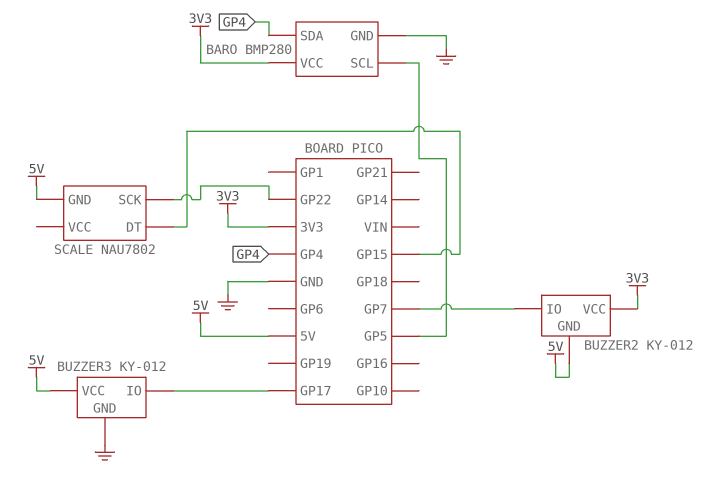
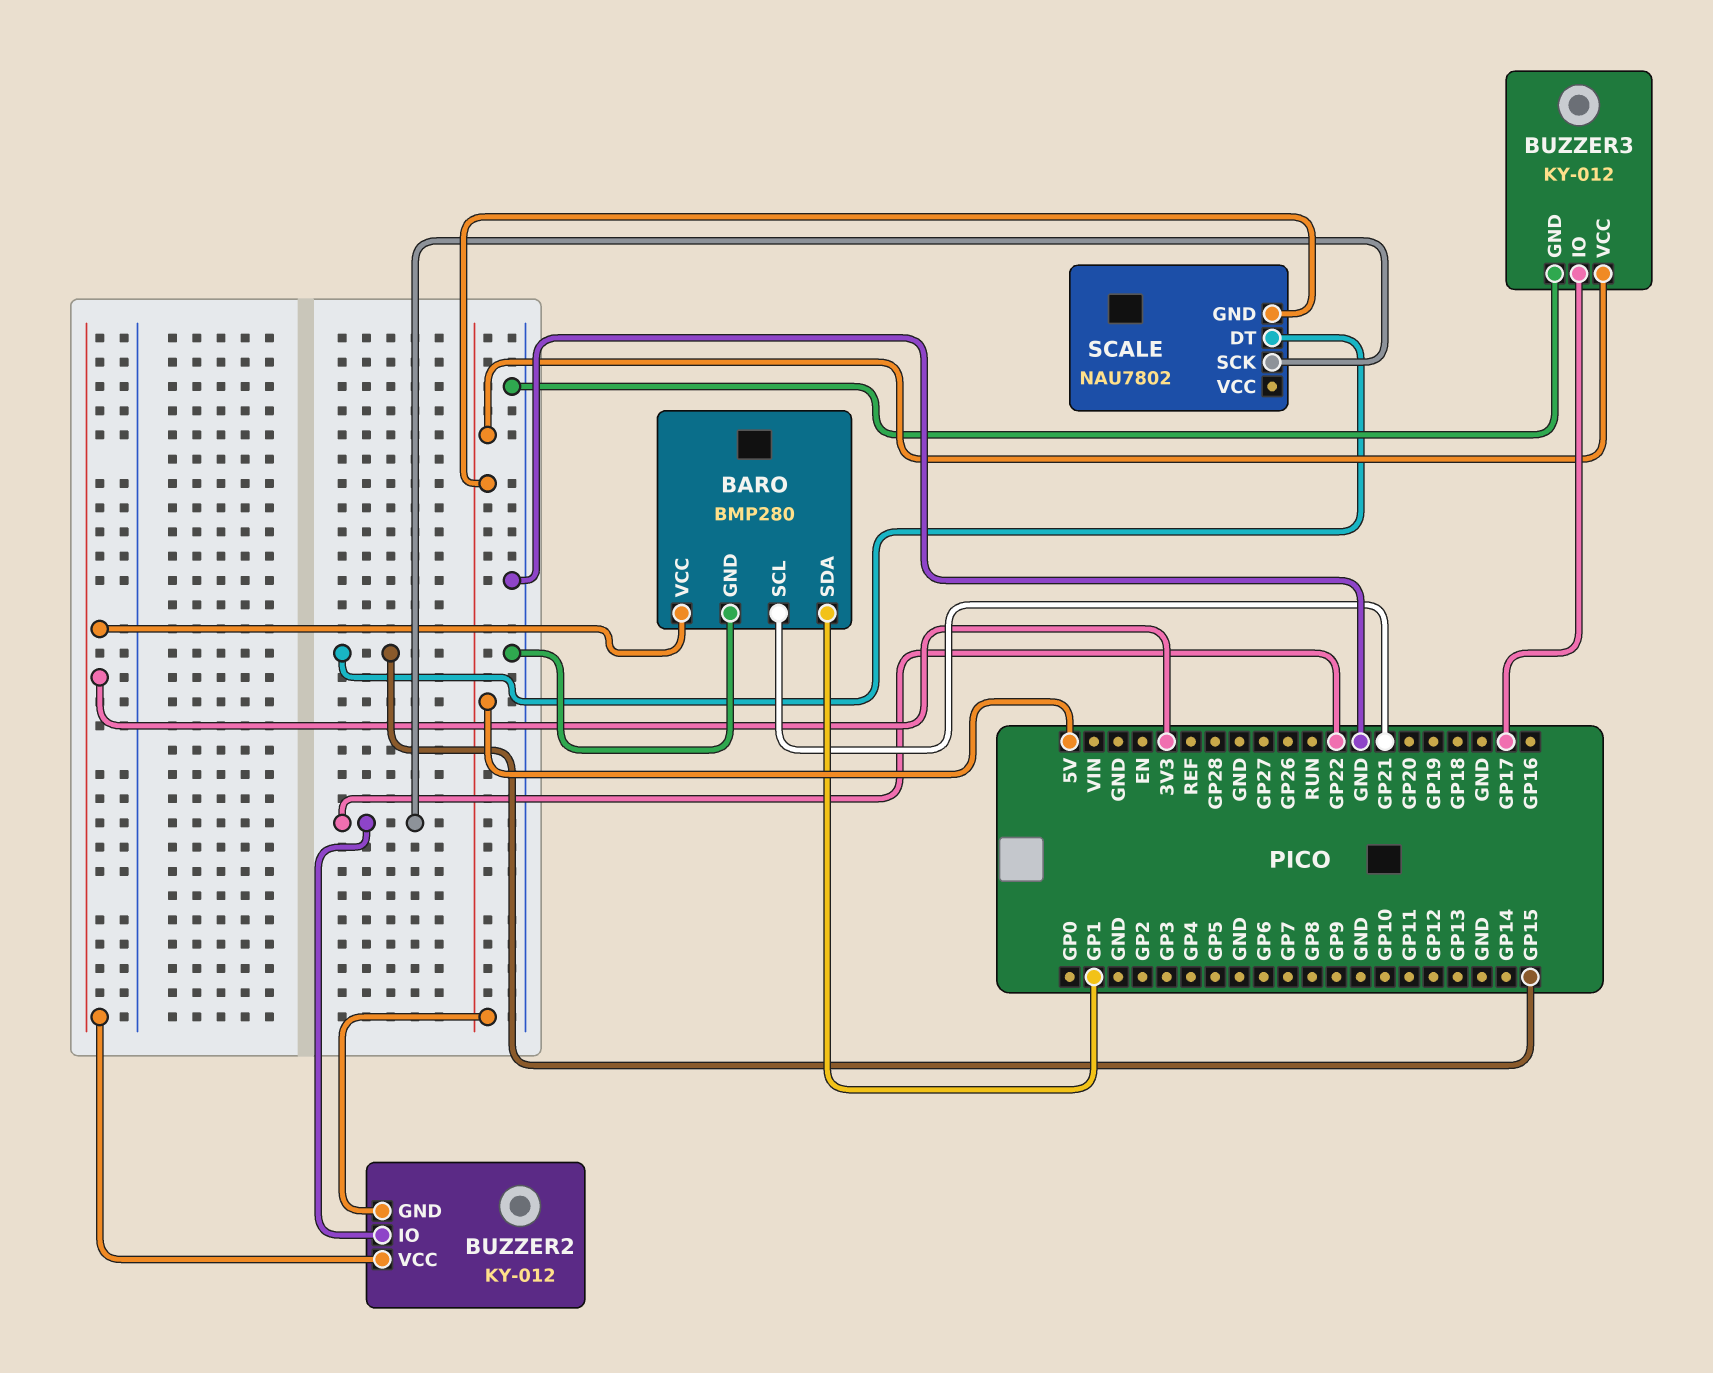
BARO pin SCL: GP5 -> GP21
BARO pin SDA: GP4 -> GP1
BUZZER2 pin IO: GP7 -> GP22

